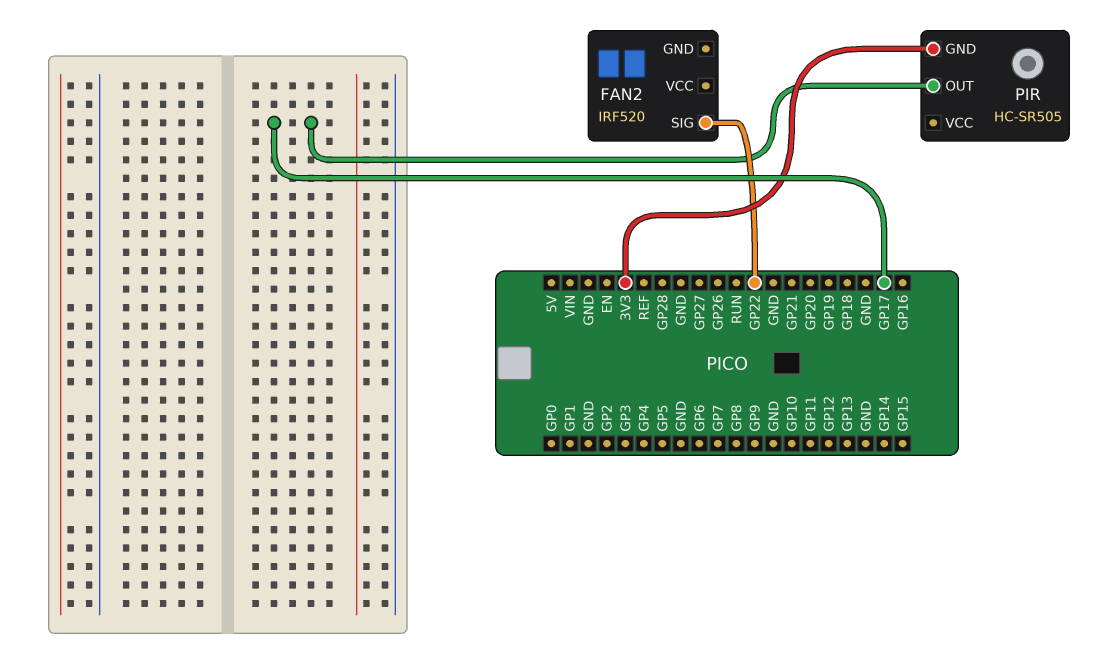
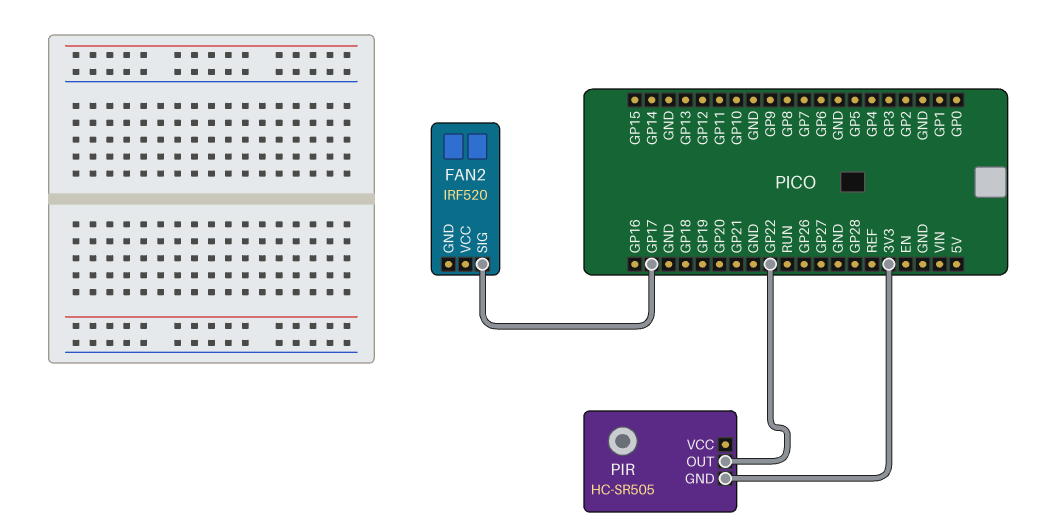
FAN2 pin SIG: GP22 -> GP17
PIR pin OUT: GP17 -> GP22

